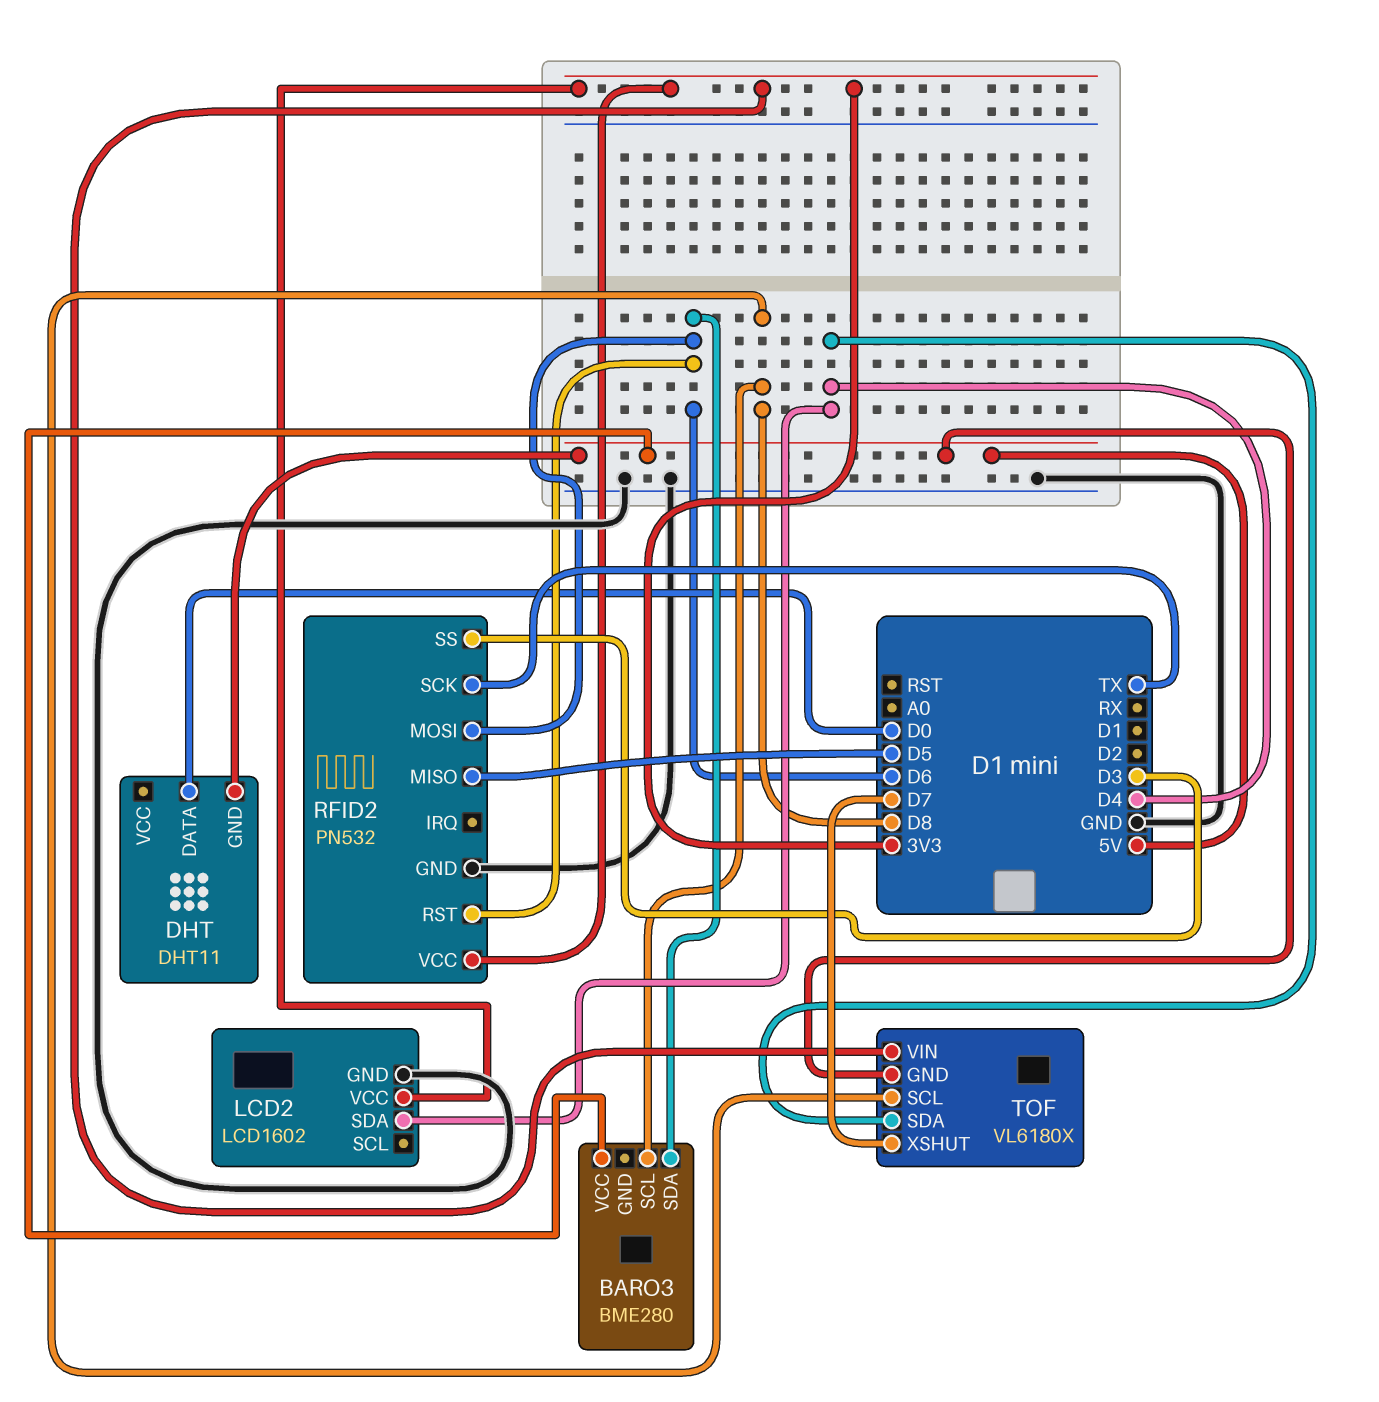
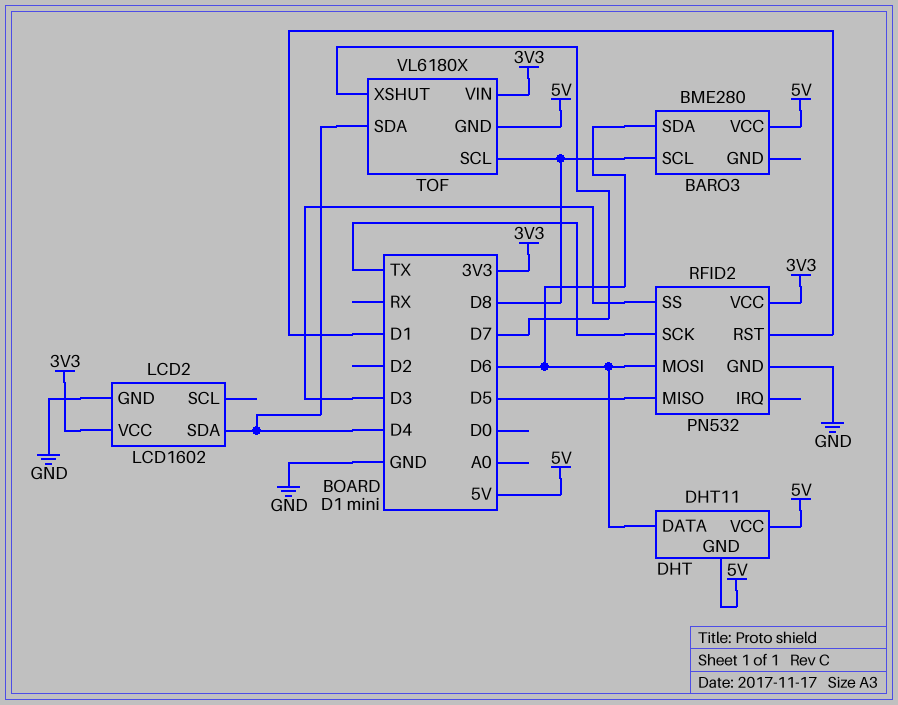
DHT pin DATA: D0 -> D6
DHT pin VCC: none -> 5V
RFID2 pin RST: D6 -> D1

